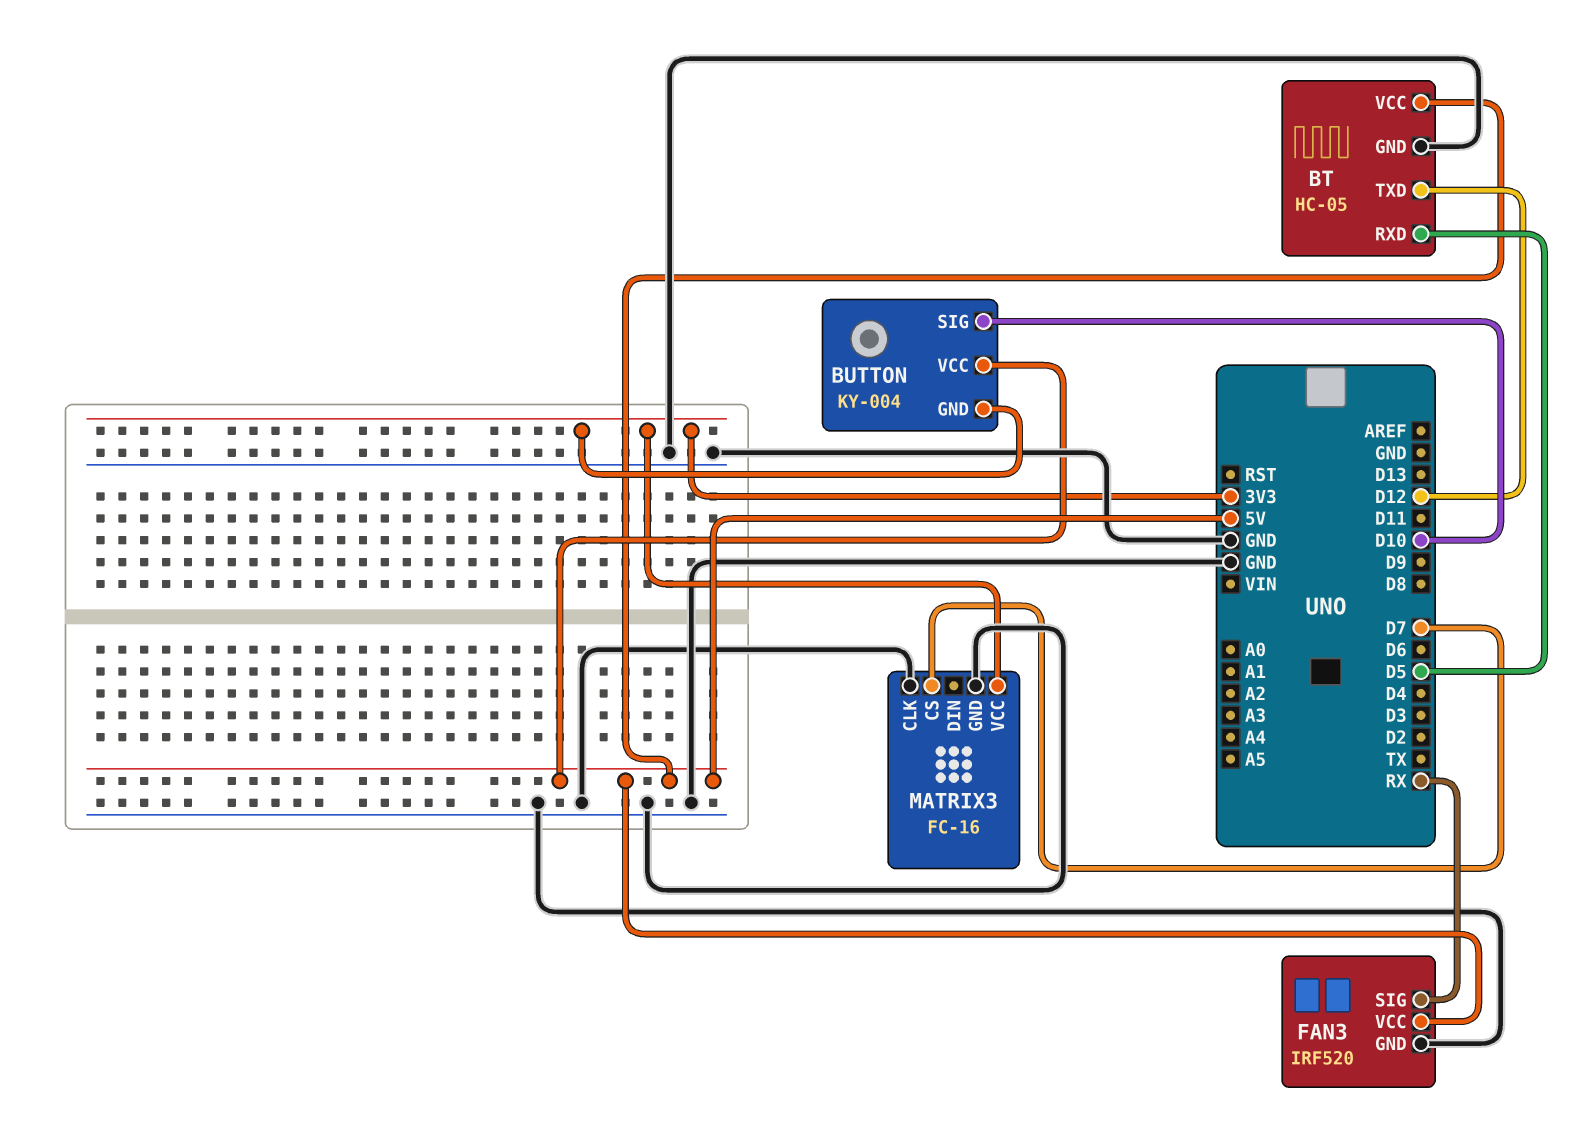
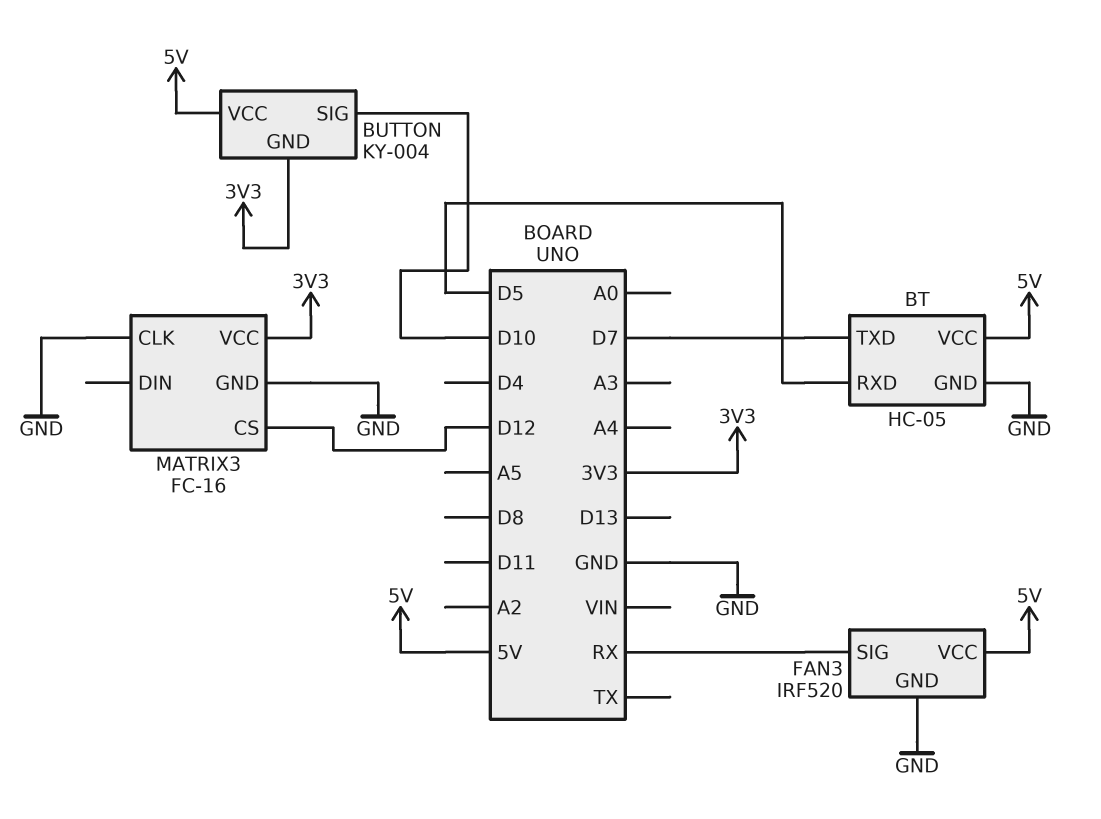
BT pin TXD: D12 -> D7
MATRIX3 pin CS: D7 -> D12

